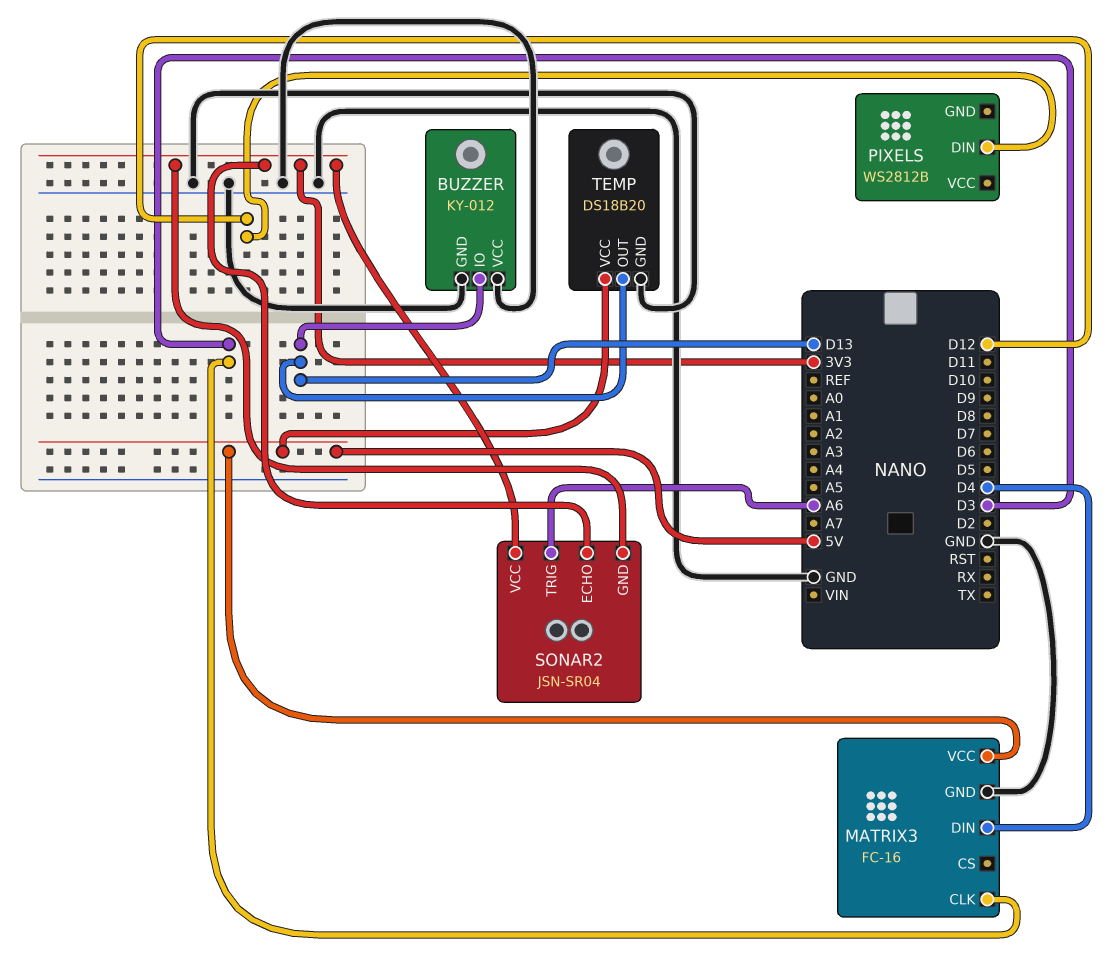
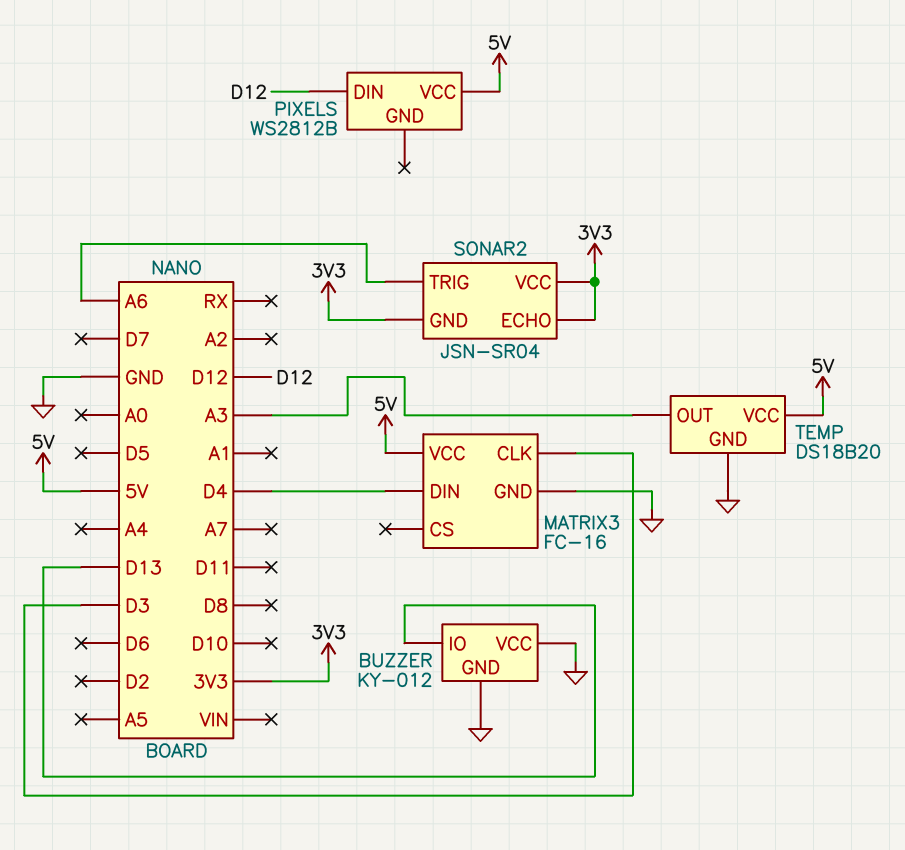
PIXELS pin VCC: none -> 5V
TEMP pin OUT: D13 -> A3

